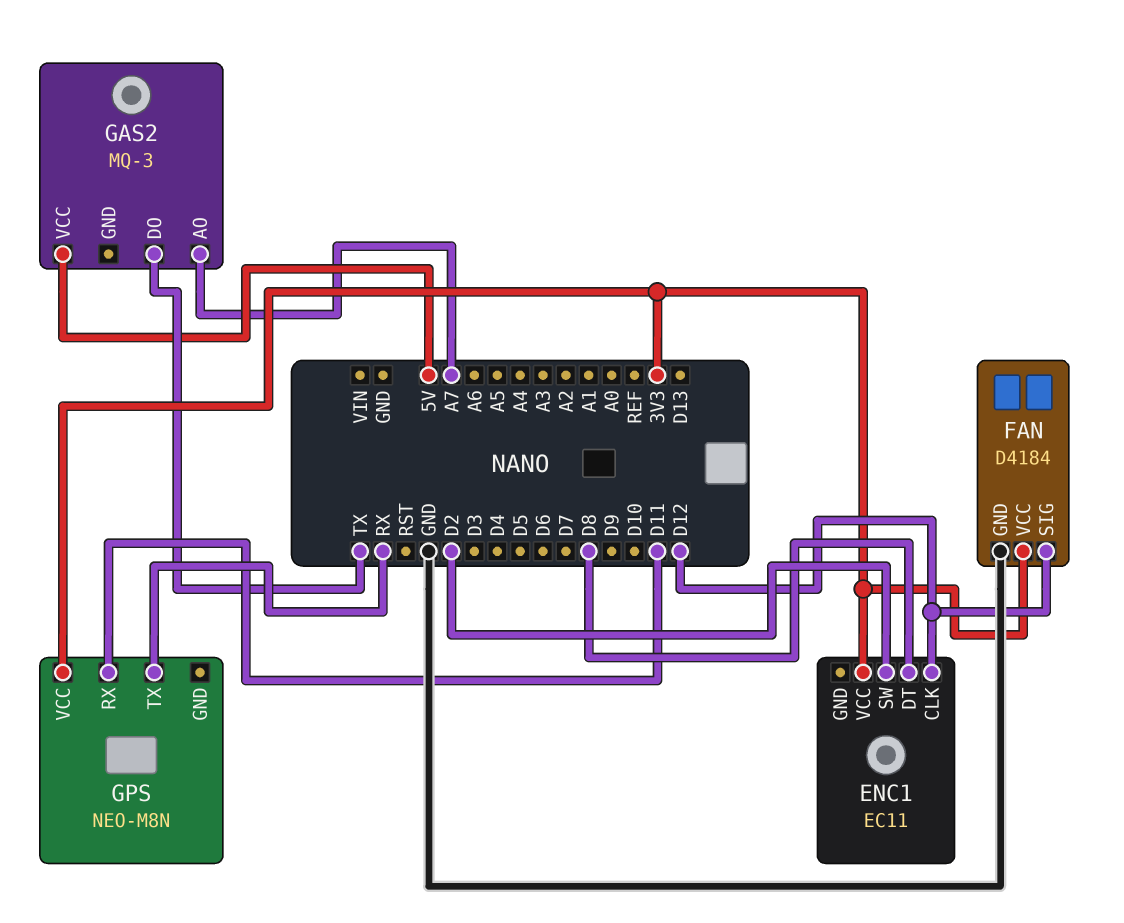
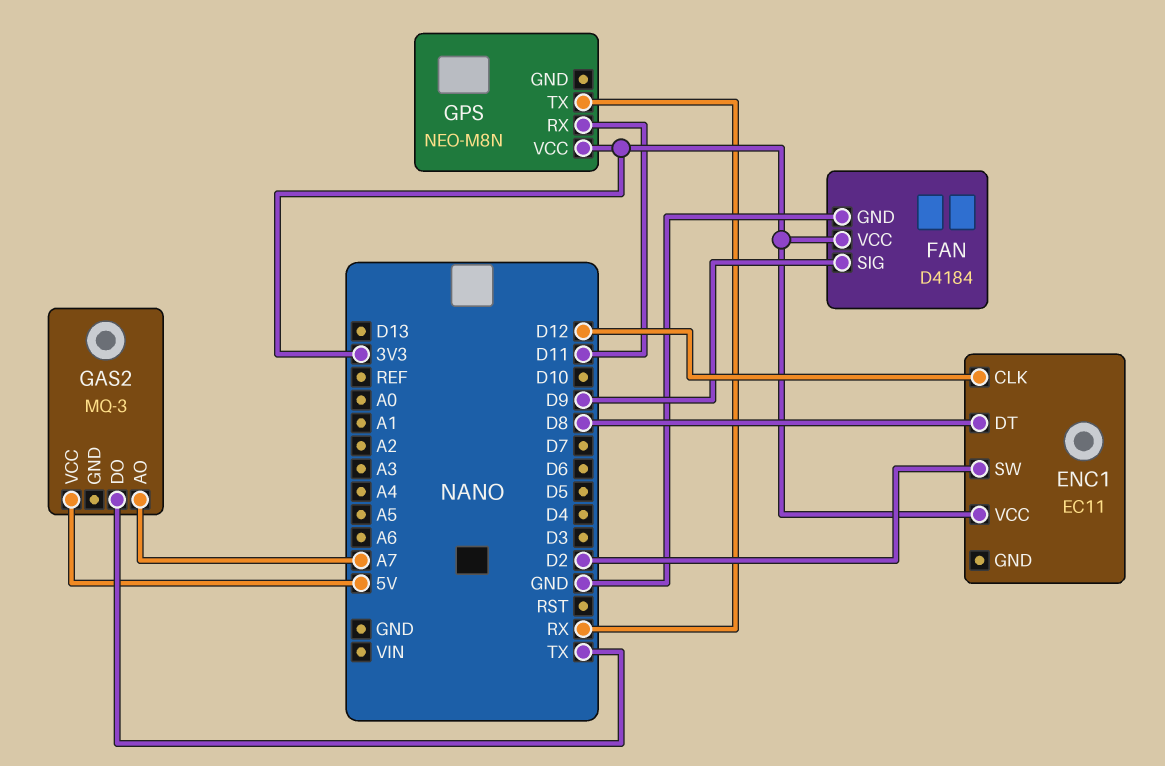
FAN pin SIG: D12 -> D9

